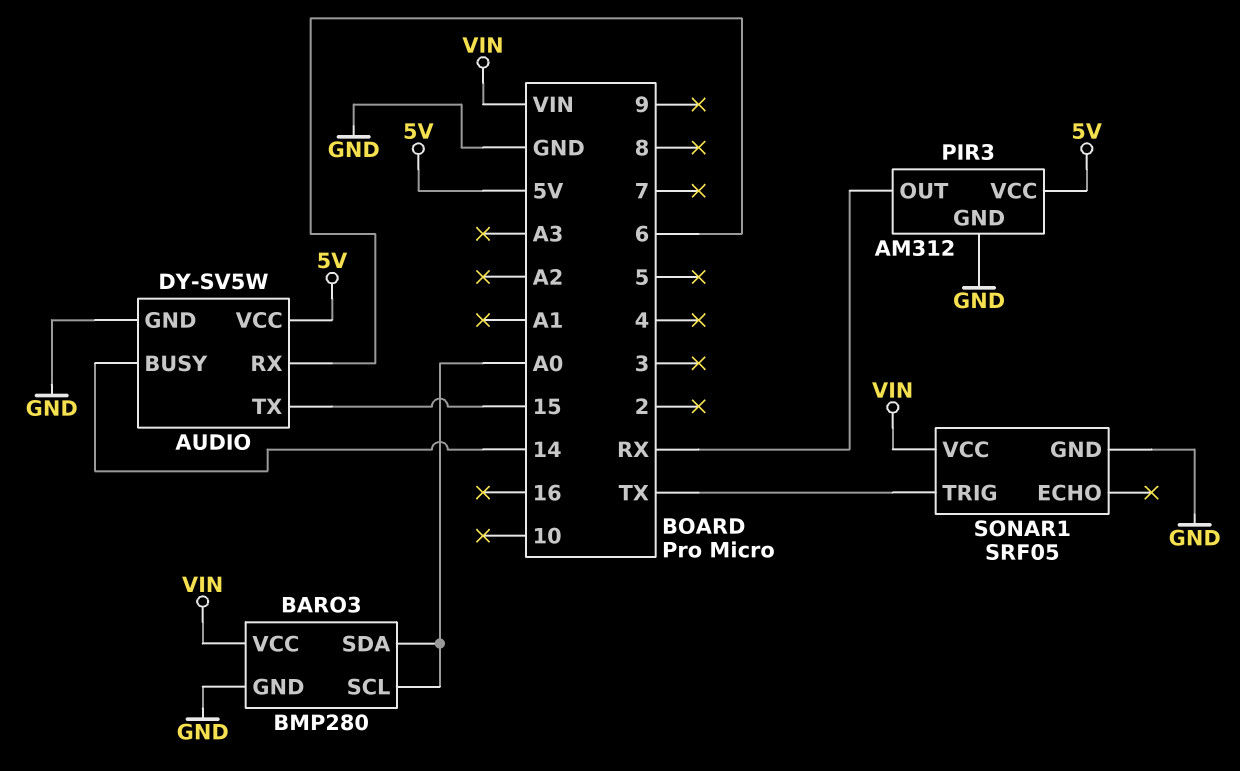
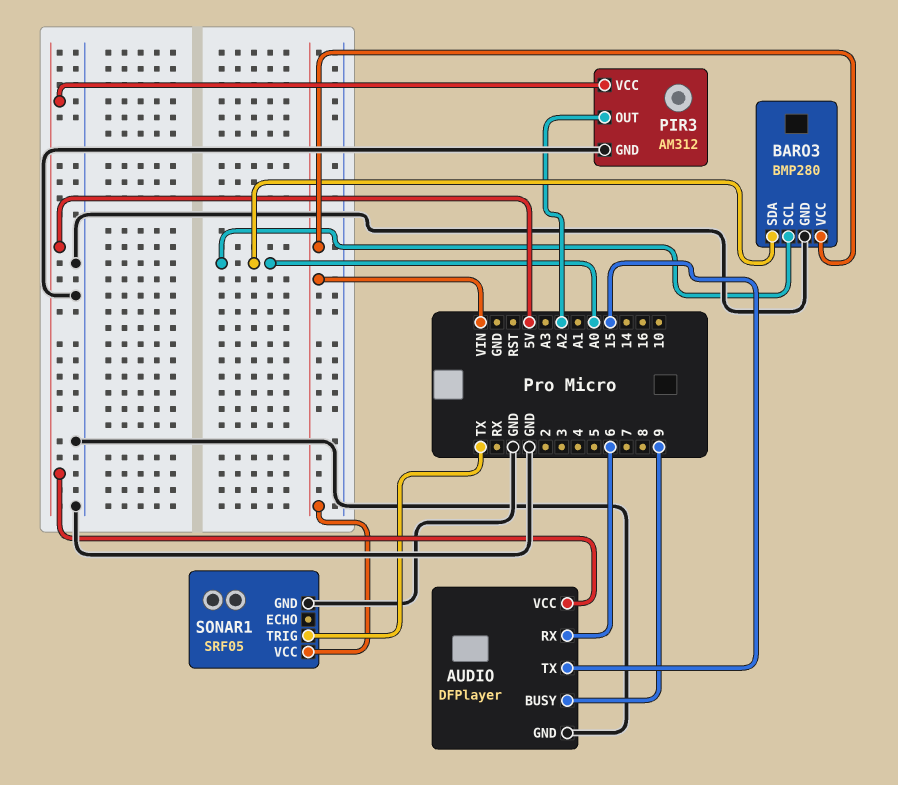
AUDIO: DY-SV5W -> DFPlayer
AUDIO pin BUSY: 14 -> 9
PIR3 pin OUT: RX -> A2

